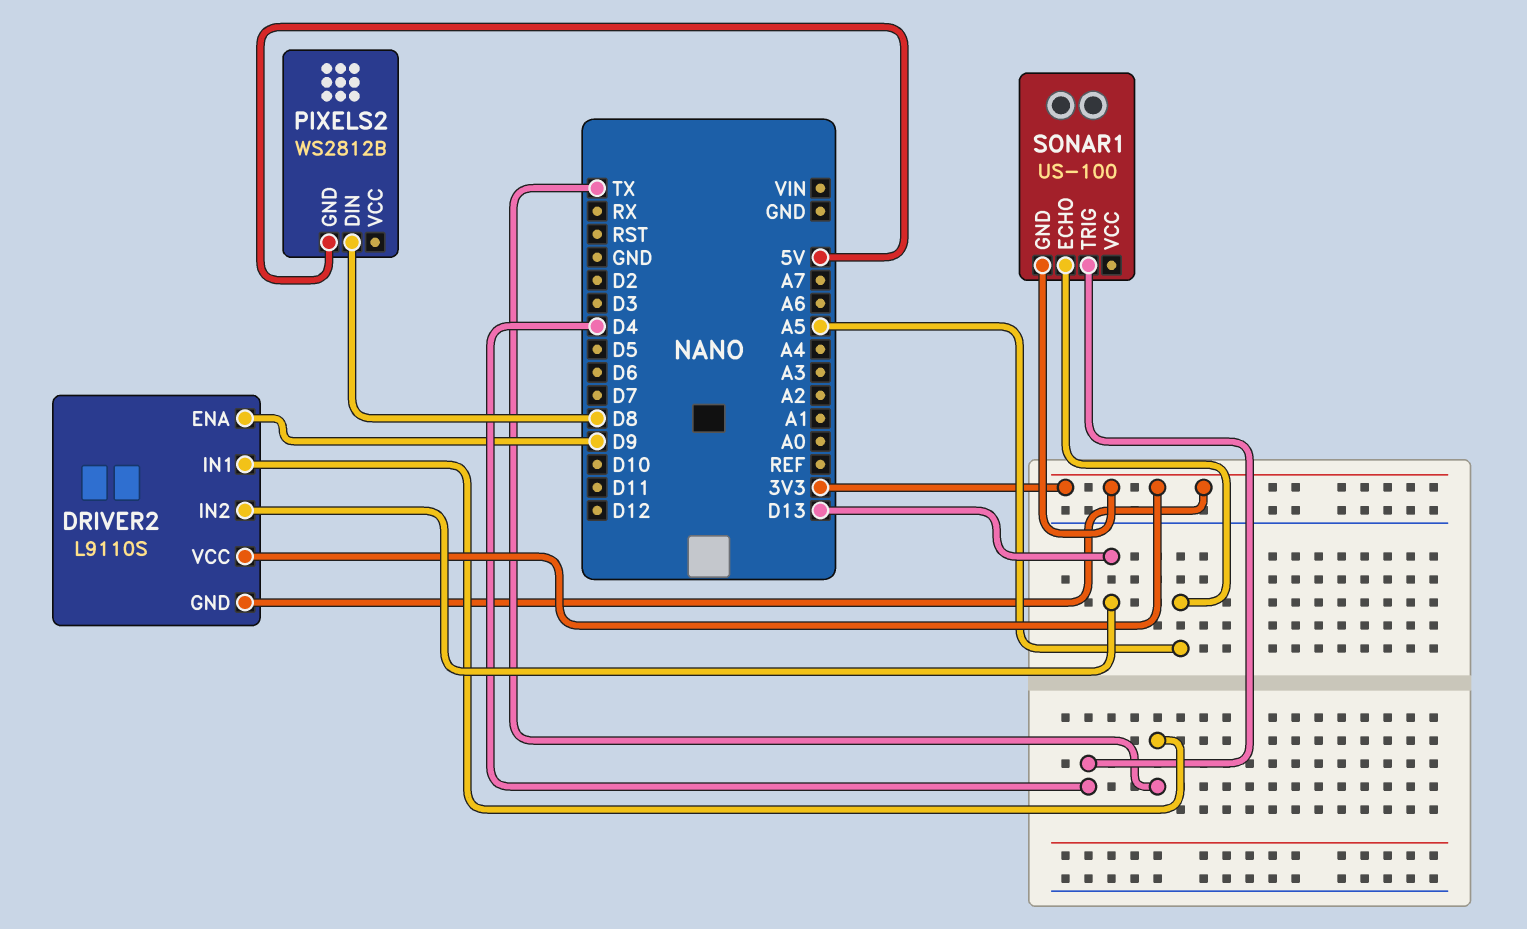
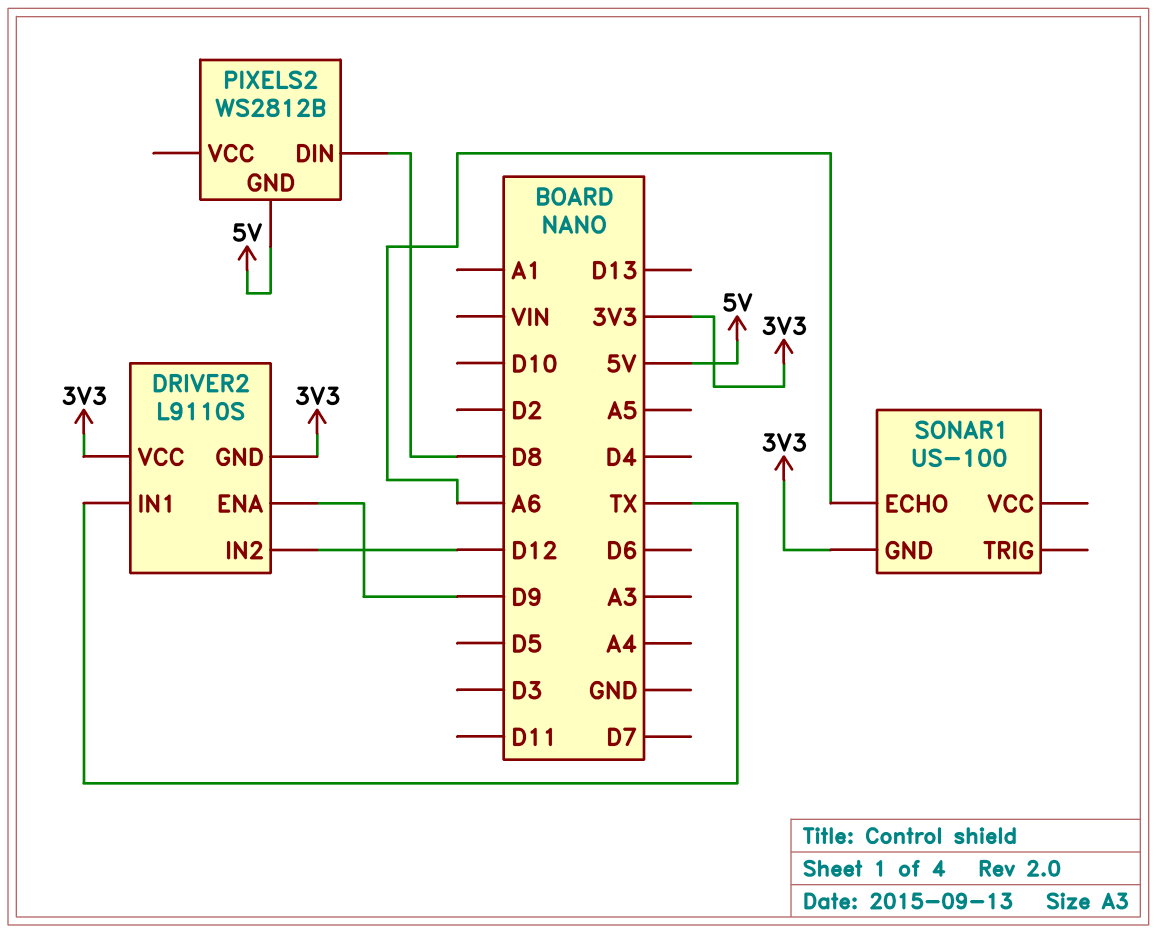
DRIVER2 pin IN2: D13 -> D12
SONAR1 pin ECHO: A5 -> A6
SONAR1 pin TRIG: D4 -> none

